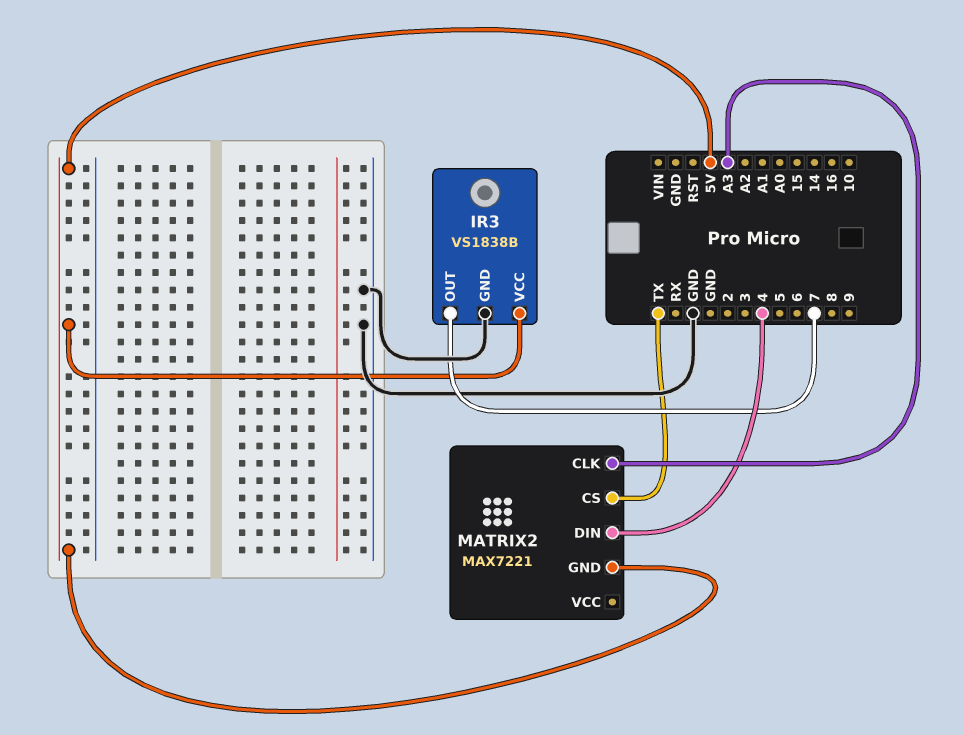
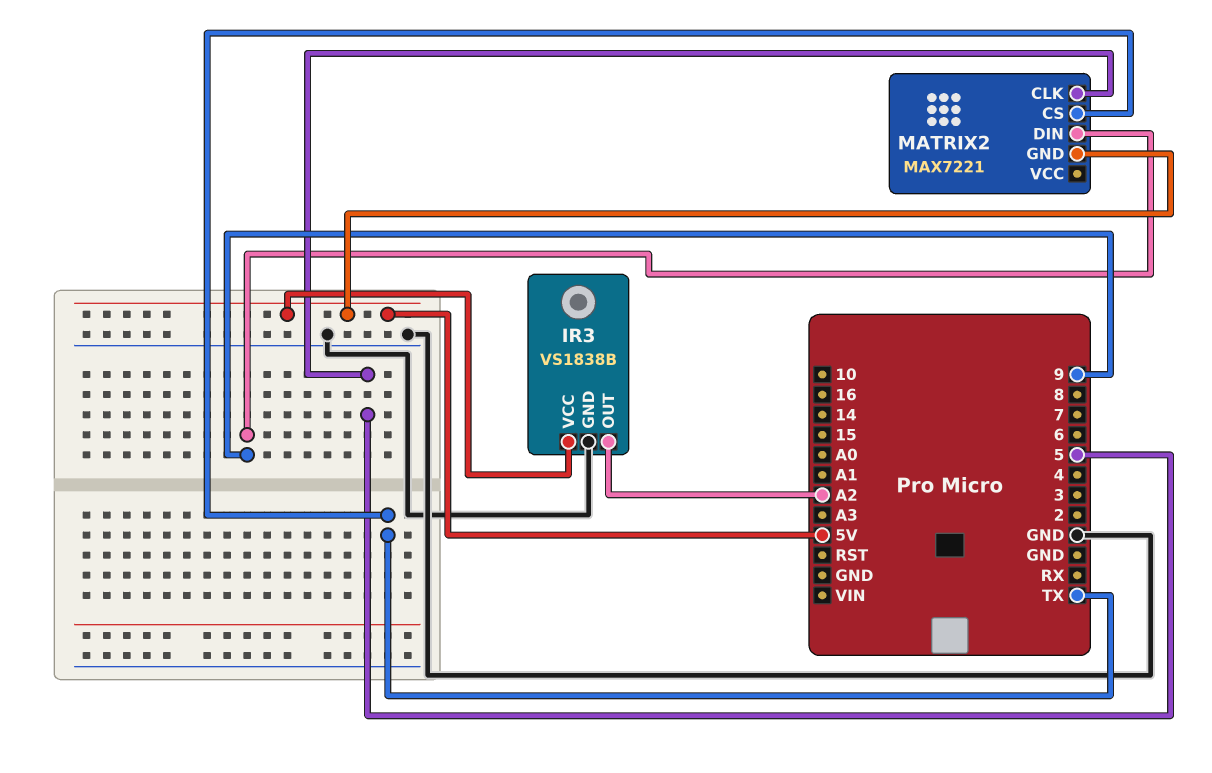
IR3 pin OUT: 7 -> A2
MATRIX2 pin CLK: A3 -> 5
MATRIX2 pin DIN: 4 -> 9

